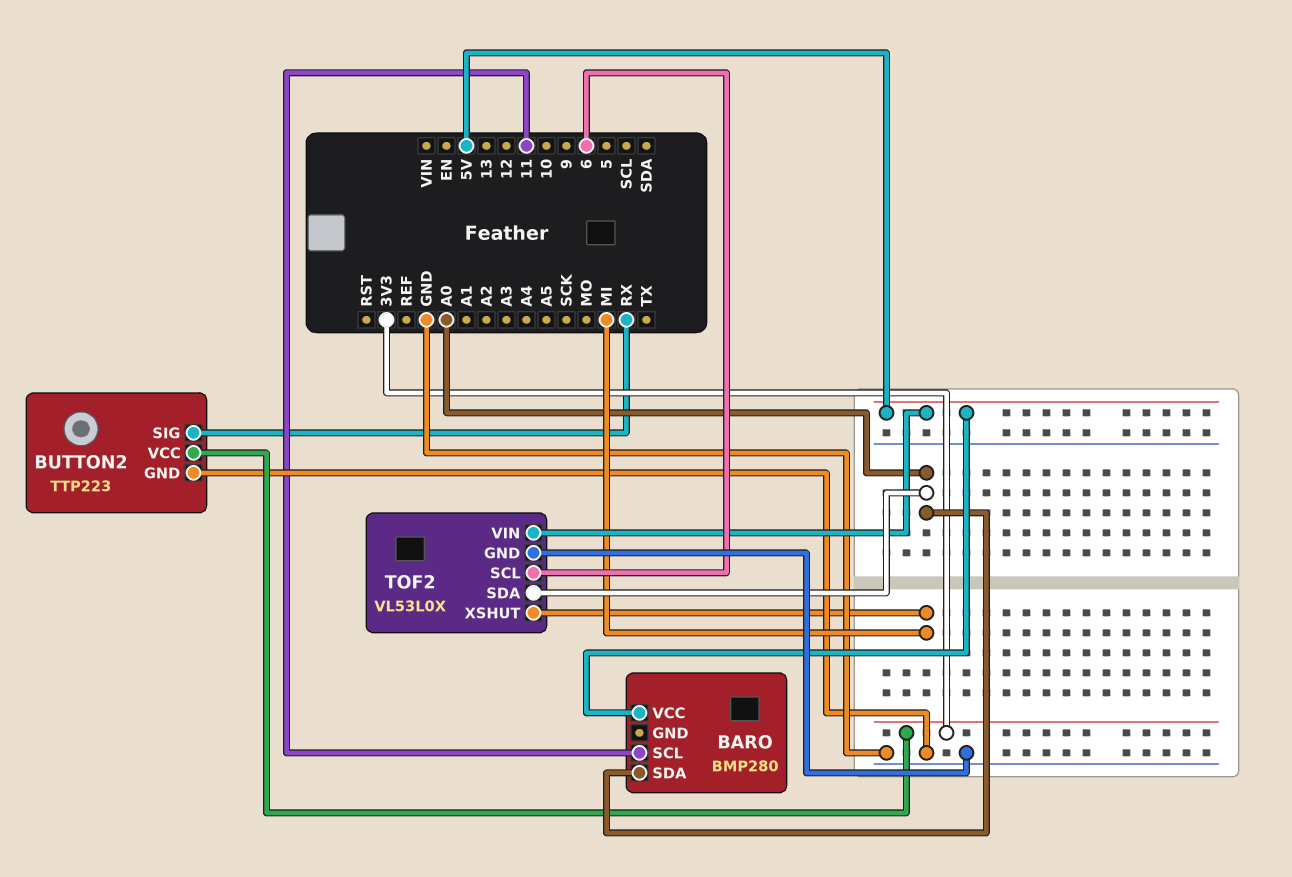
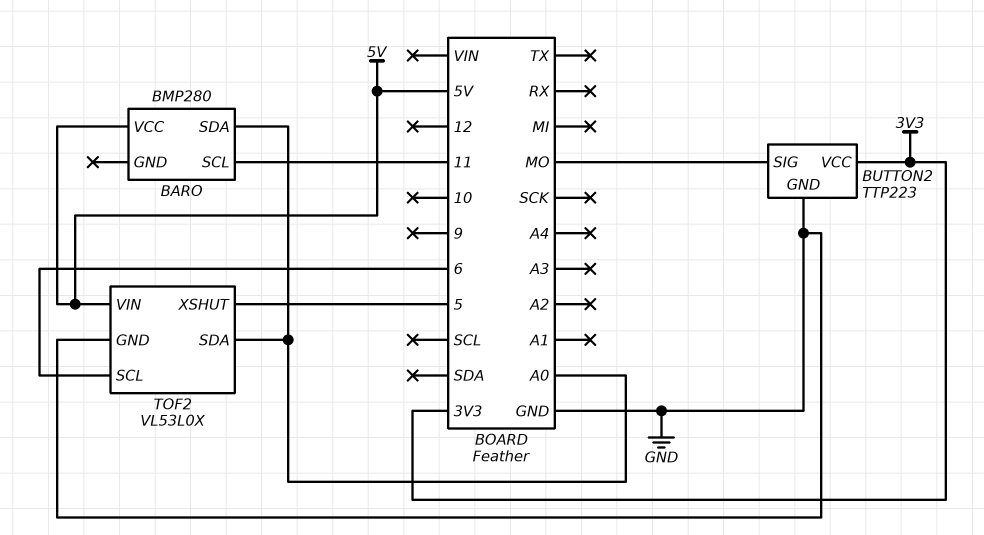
BUTTON2 pin SIG: RX -> MO
TOF2 pin XSHUT: MI -> 5

